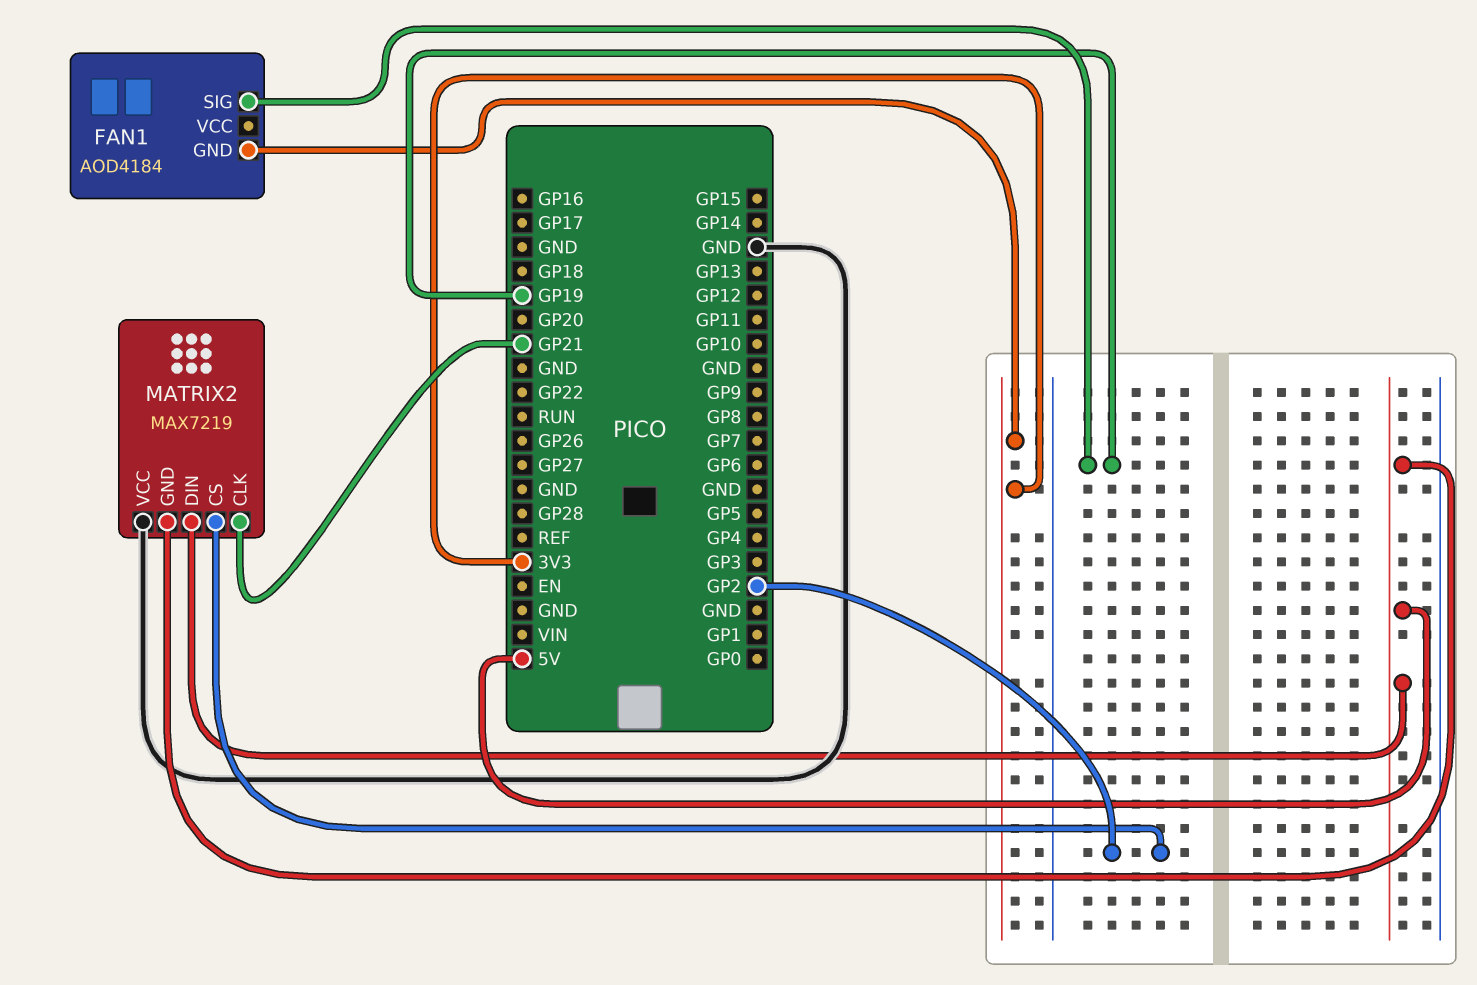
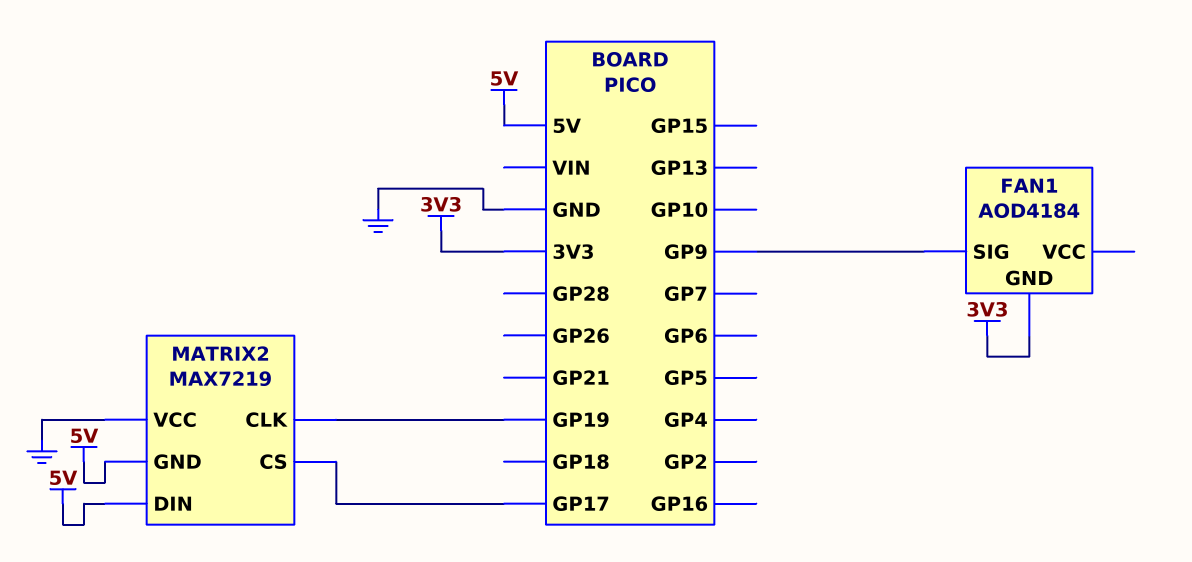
FAN1 pin SIG: GP19 -> GP9
MATRIX2 pin CLK: GP21 -> GP19
MATRIX2 pin CS: GP2 -> GP17

